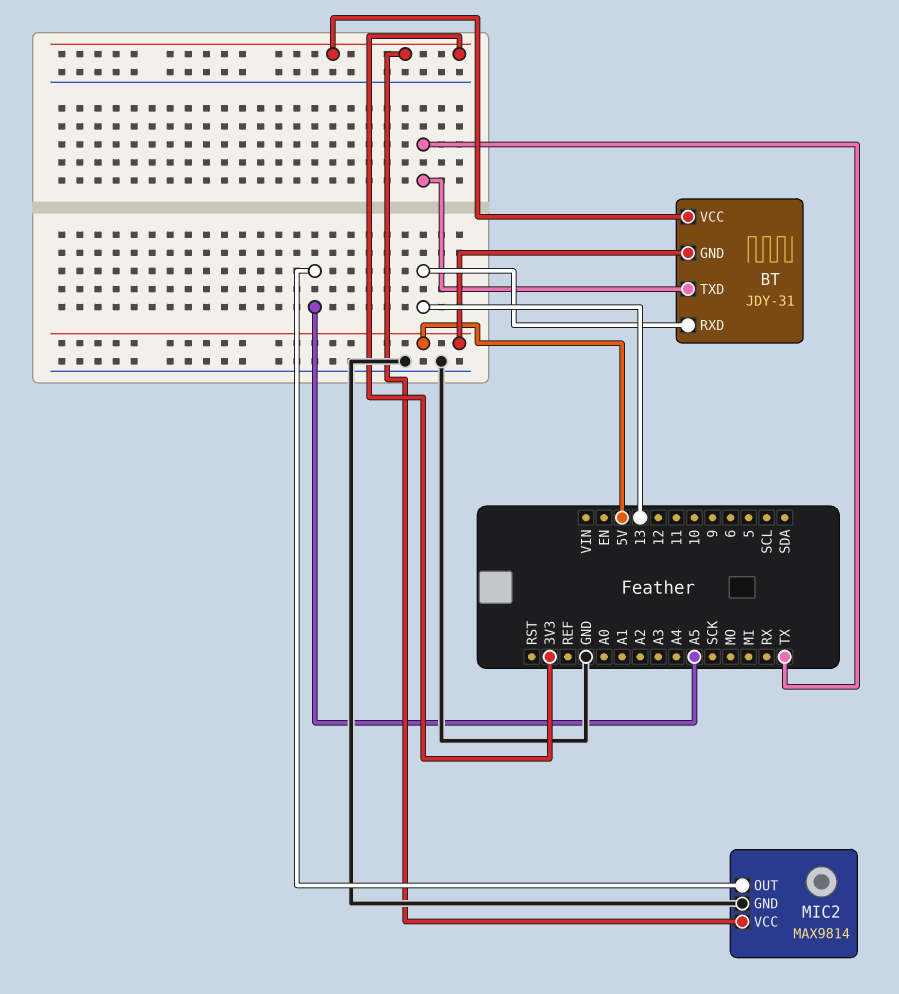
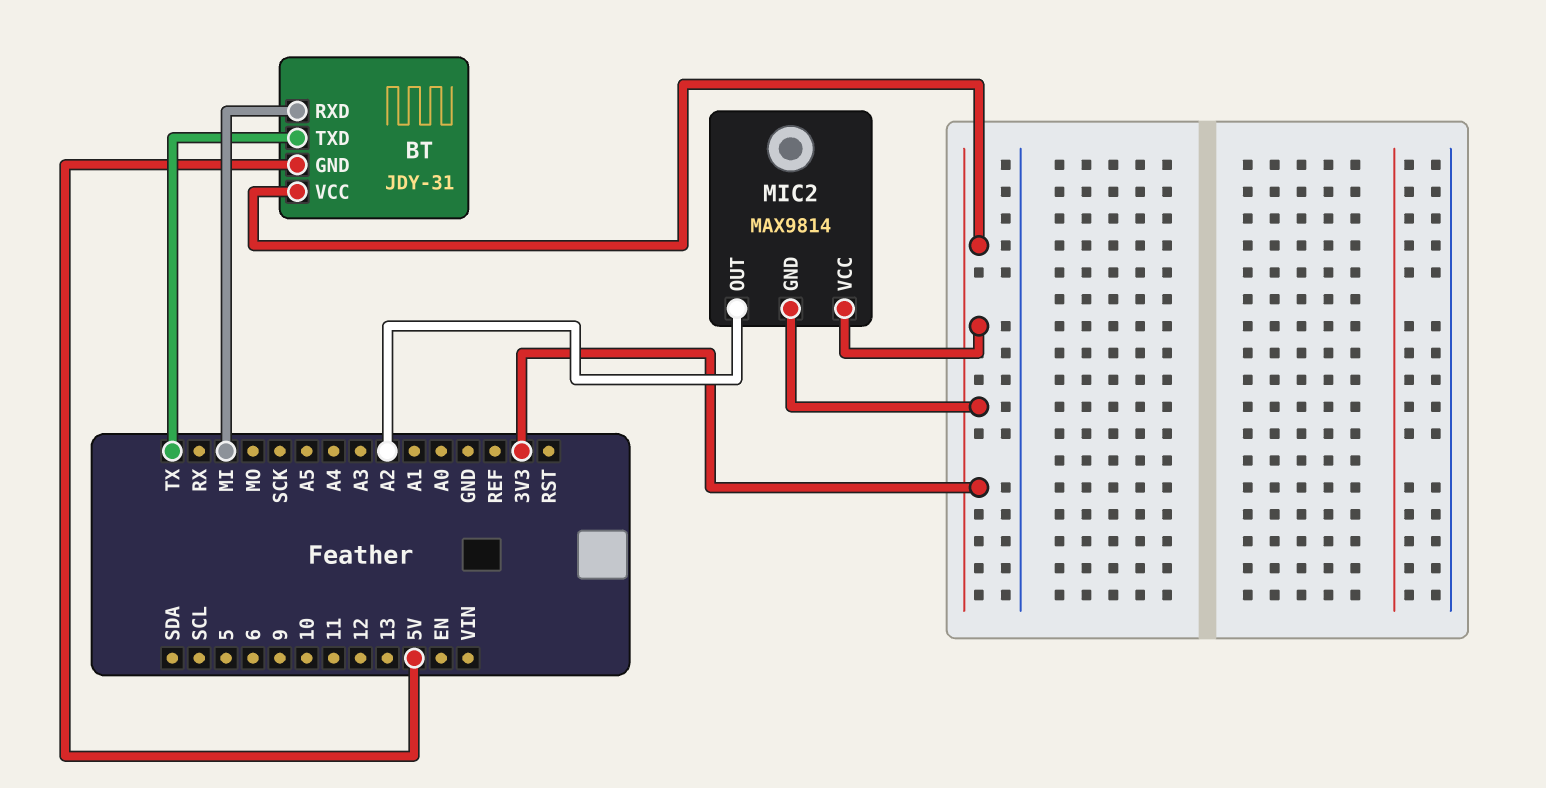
BT pin RXD: 13 -> MI
MIC2 pin GND: GND -> 3V3
MIC2 pin OUT: A5 -> A2

